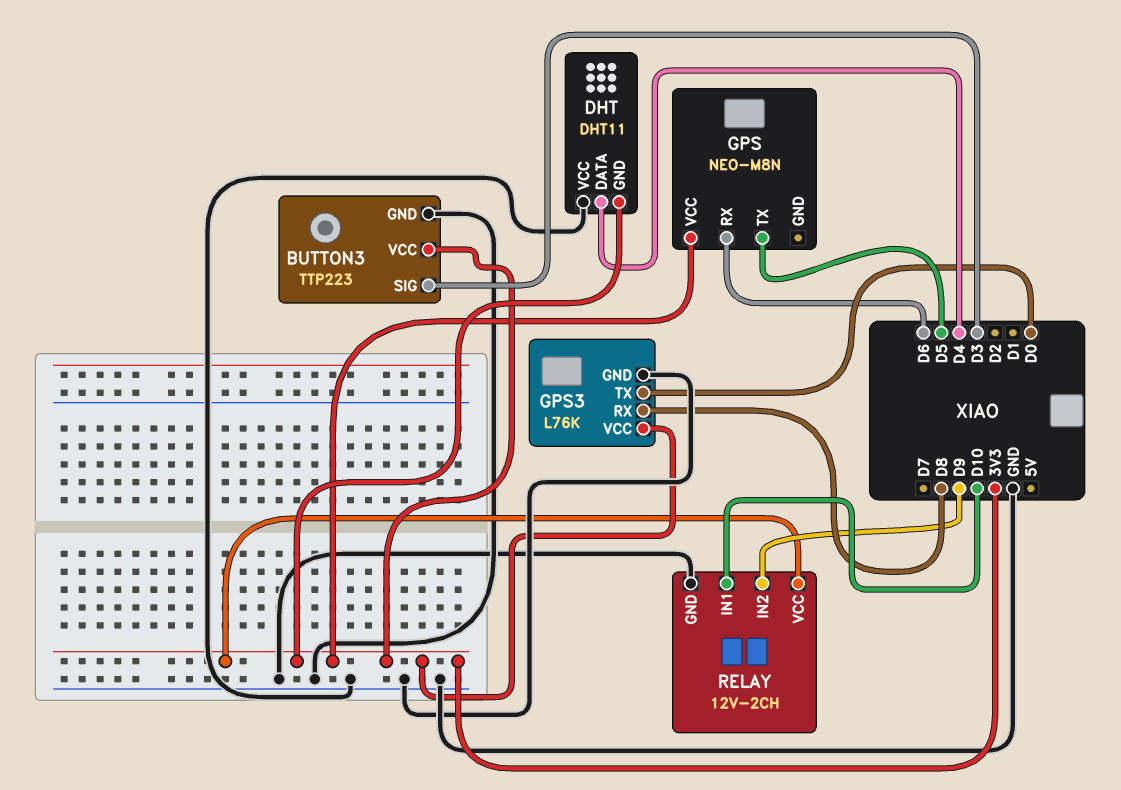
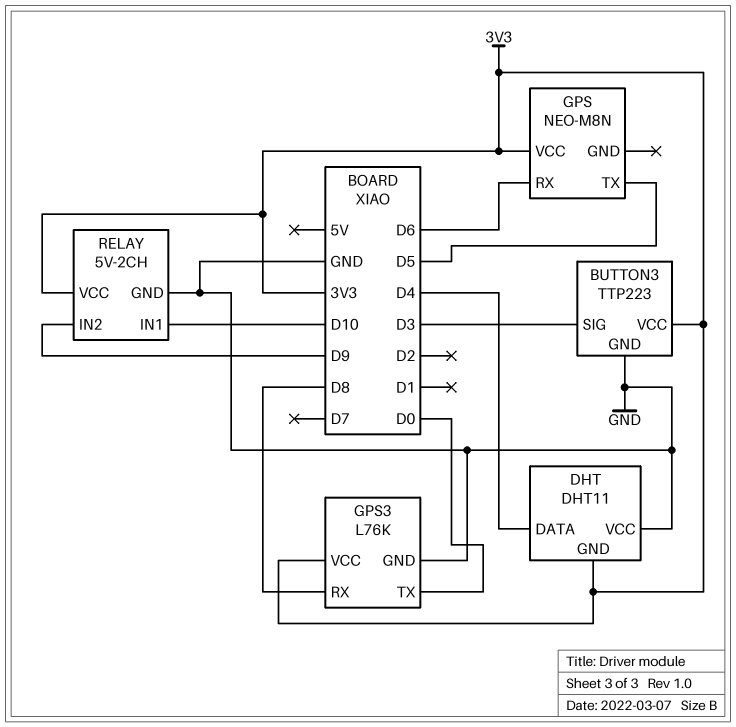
RELAY: 12V-2CH -> 5V-2CH

